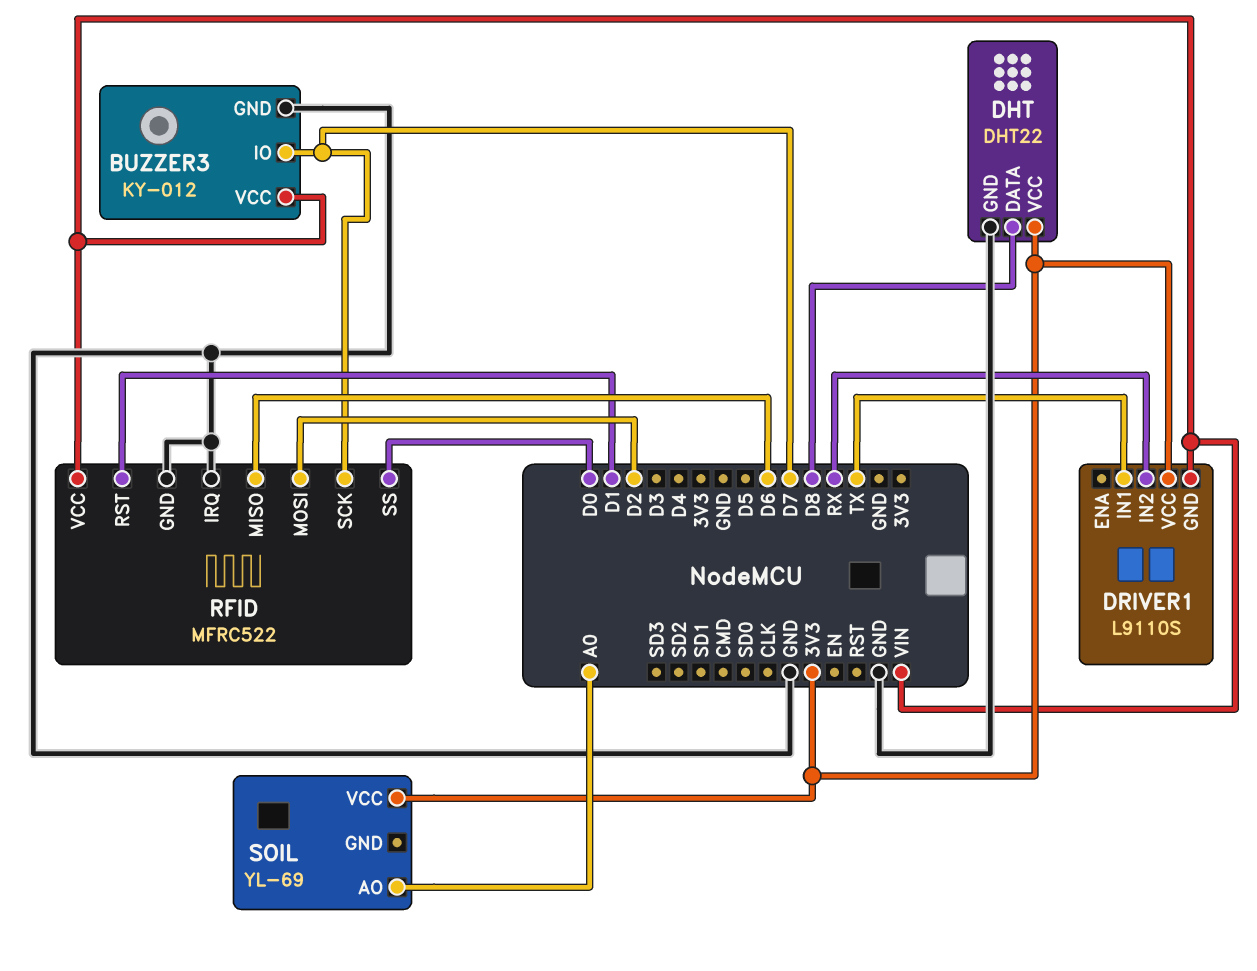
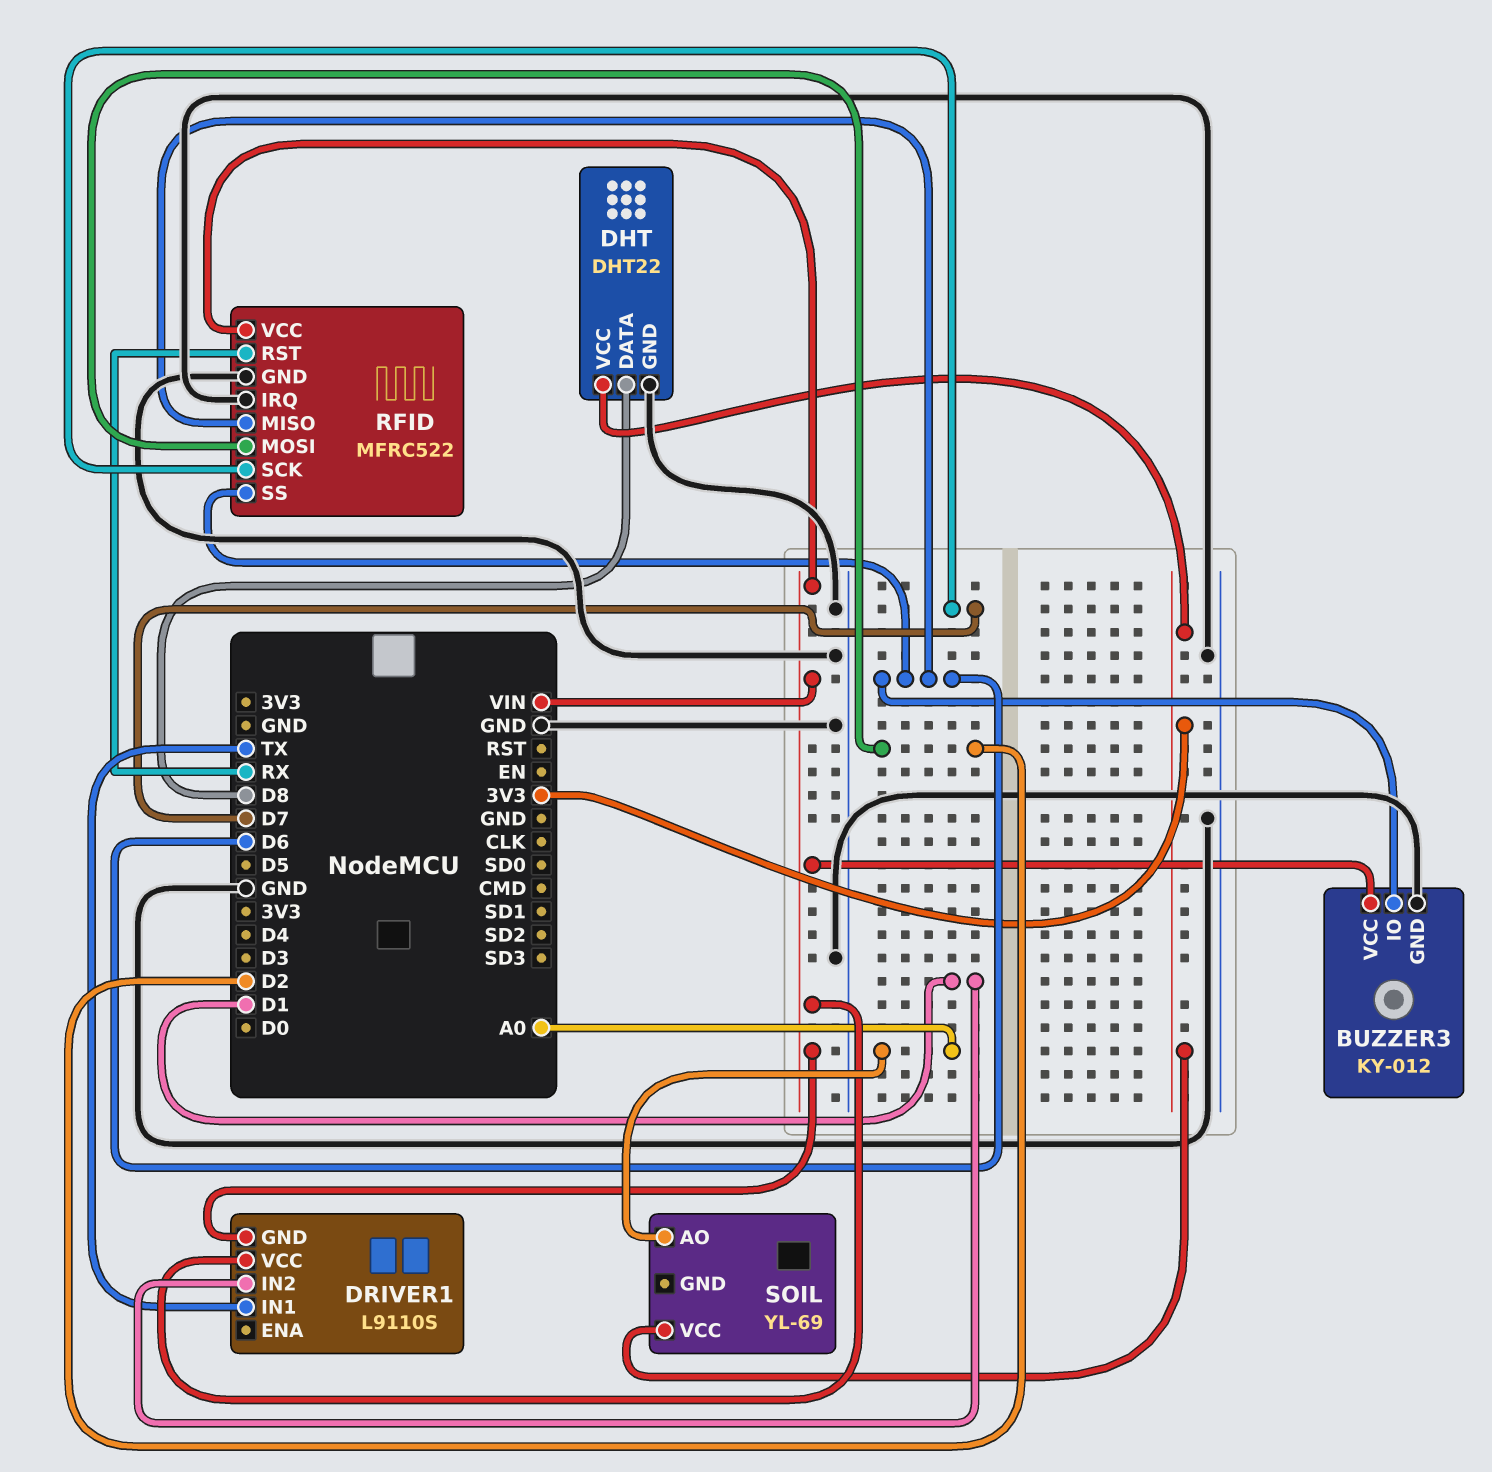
BUZZER3 pin IO: D7 -> D6
DRIVER1 pin IN2: RX -> D1
DRIVER1 pin VCC: 3V3 -> VIN
RFID pin RST: D1 -> RX
RFID pin SS: D0 -> D6

